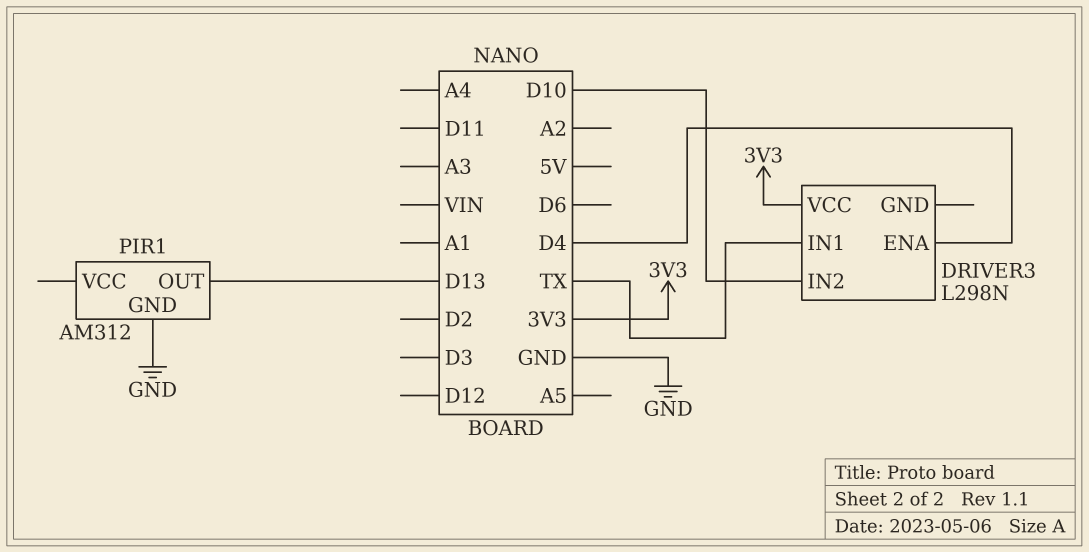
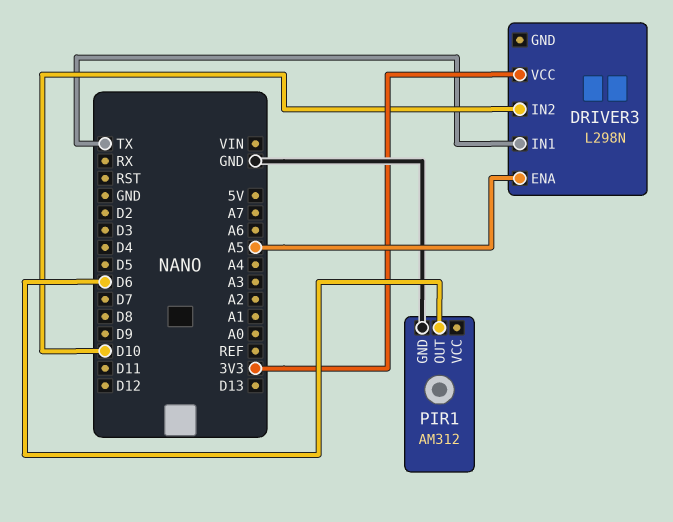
DRIVER3 pin ENA: D4 -> A5
PIR1 pin OUT: D13 -> D6

